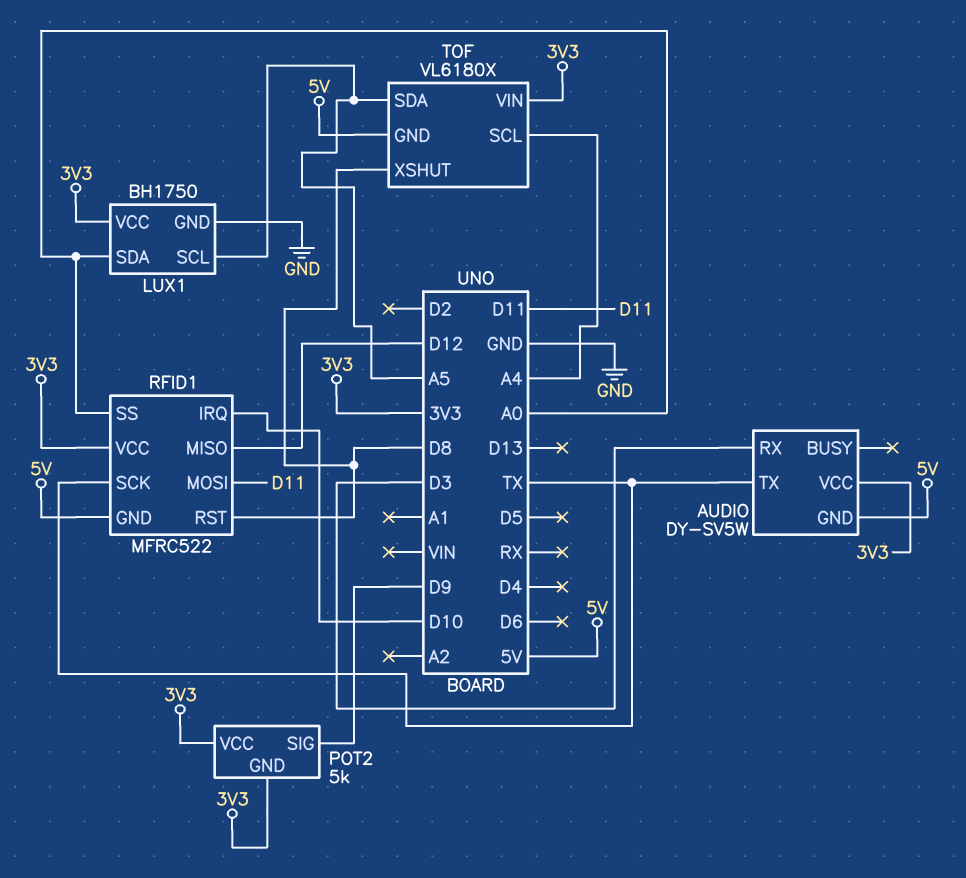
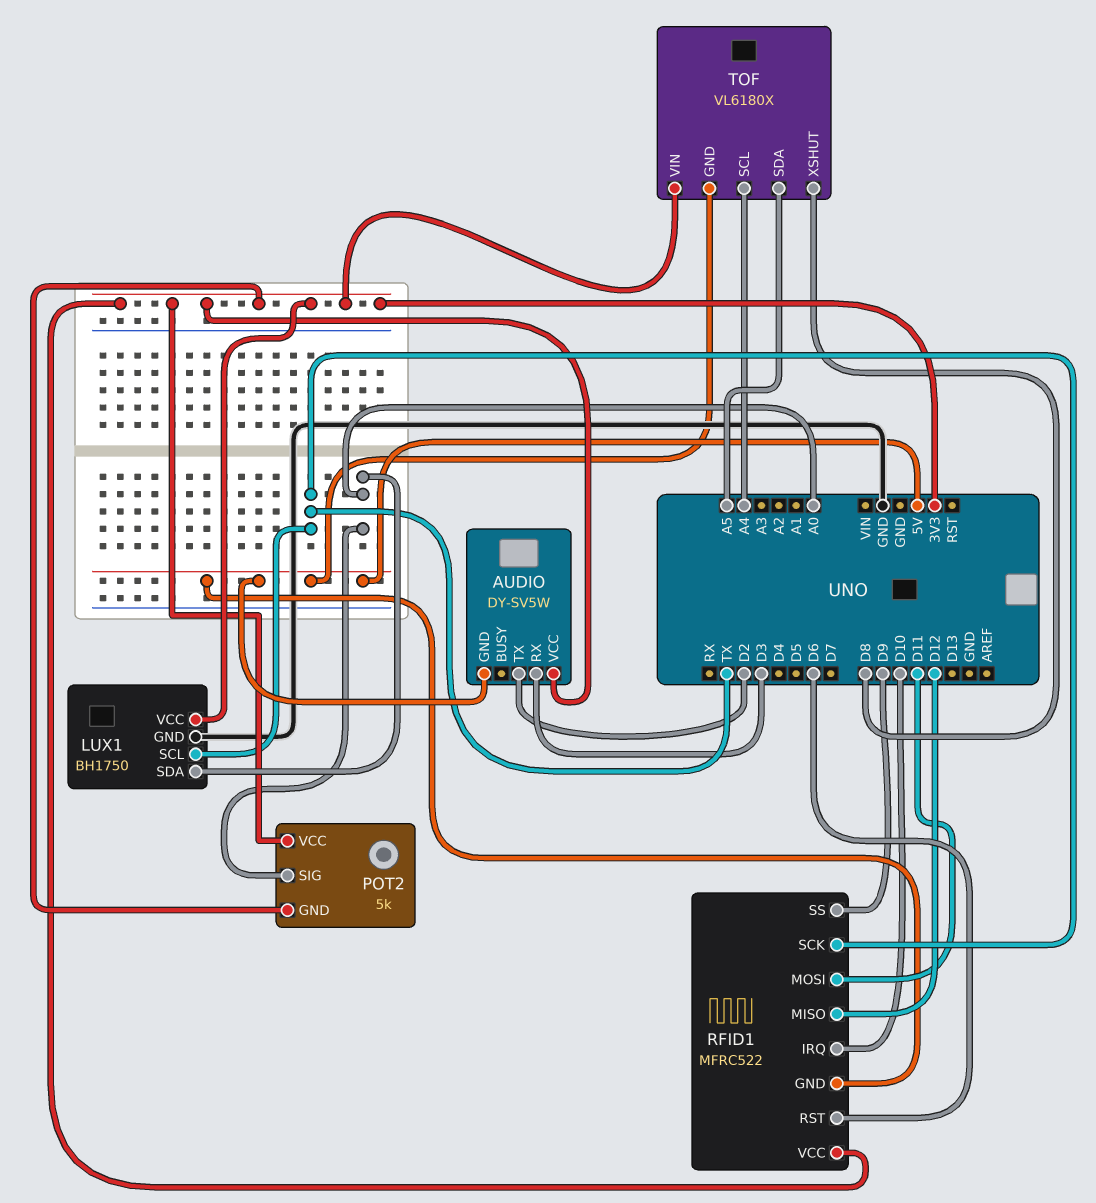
AUDIO pin TX: TX -> D2
LUX1 pin SCL: A5 -> TX
POT2 pin SIG: D9 -> A0
RFID1 pin RST: D8 -> D6
RFID1 pin SS: A0 -> D9

